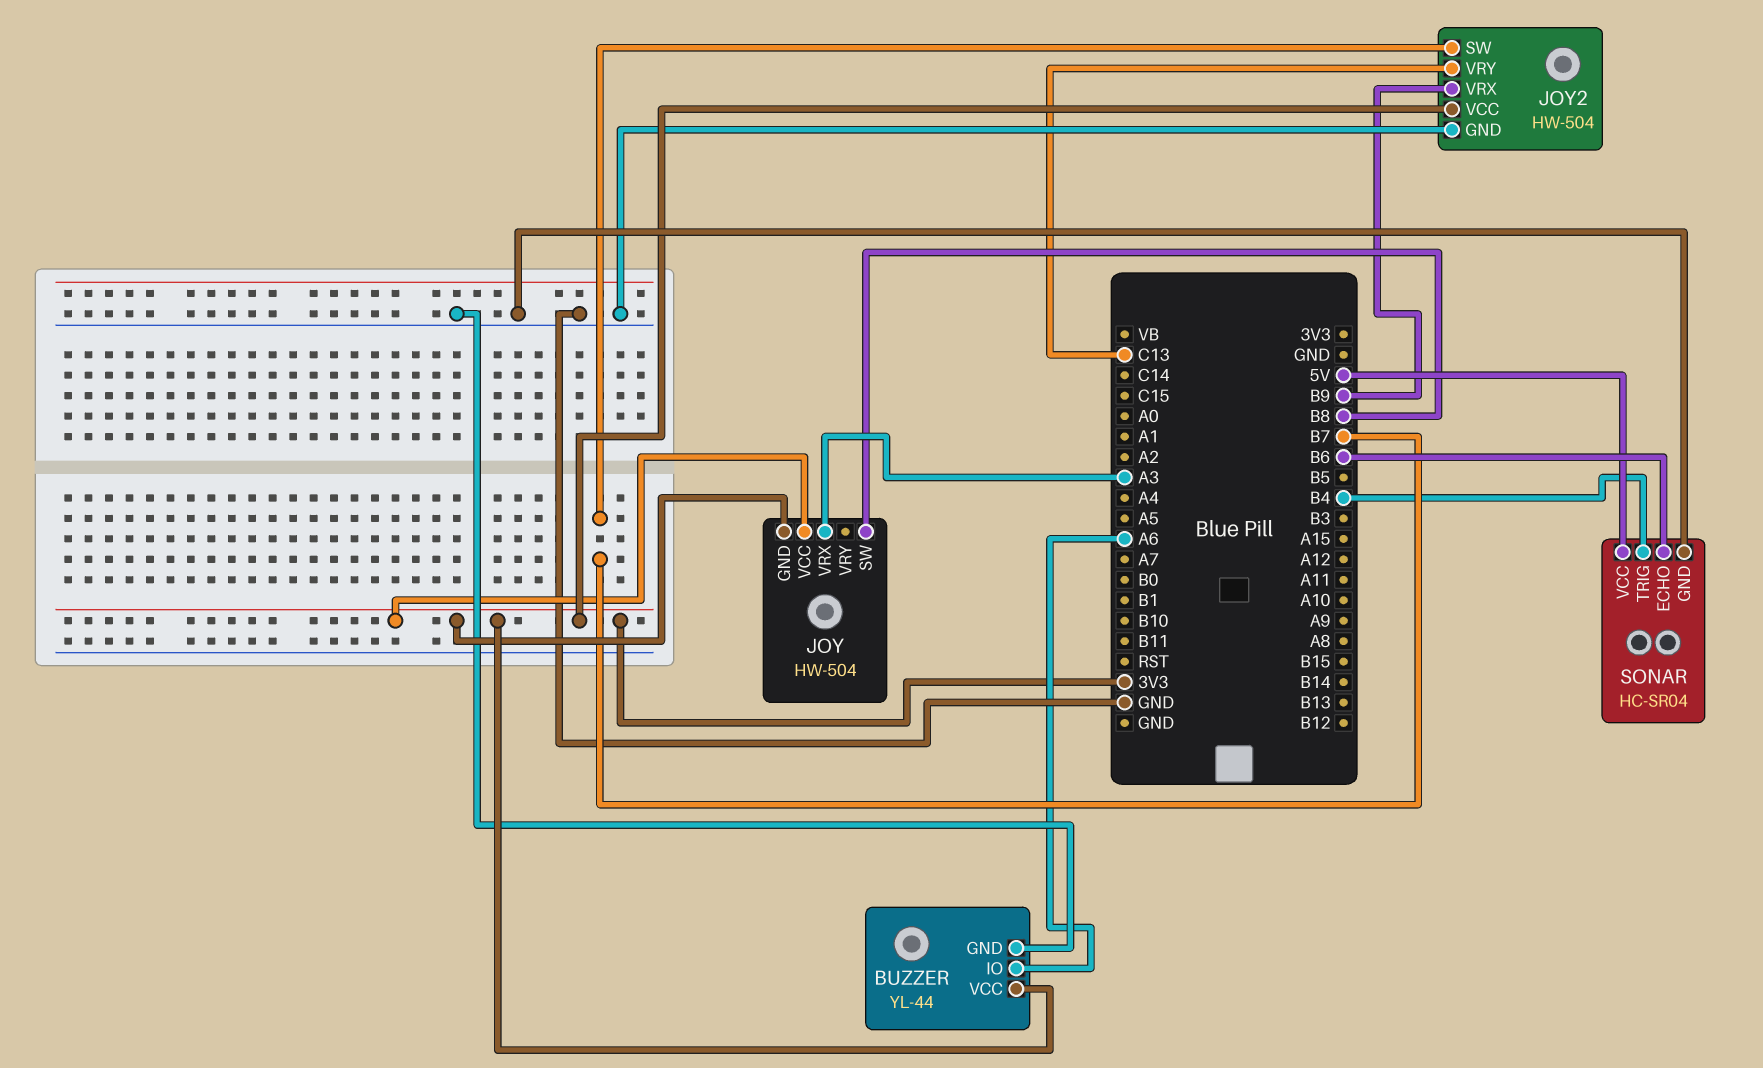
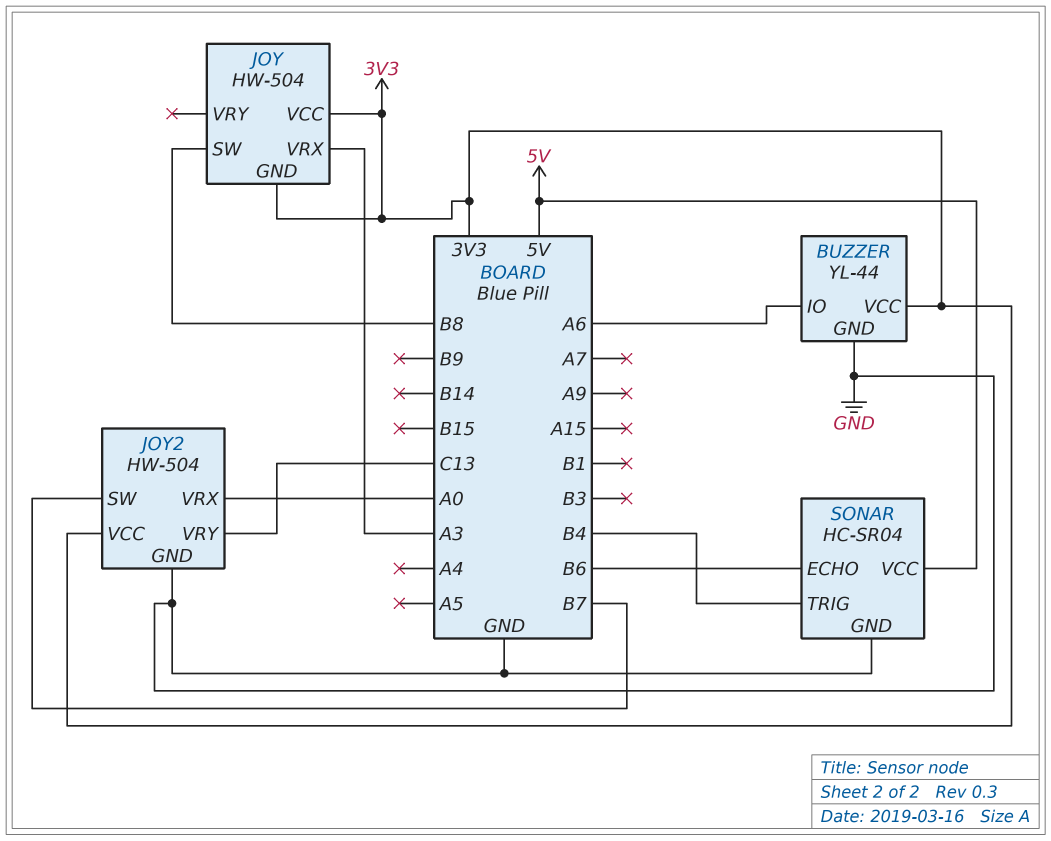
JOY2 pin VRX: B9 -> A0

